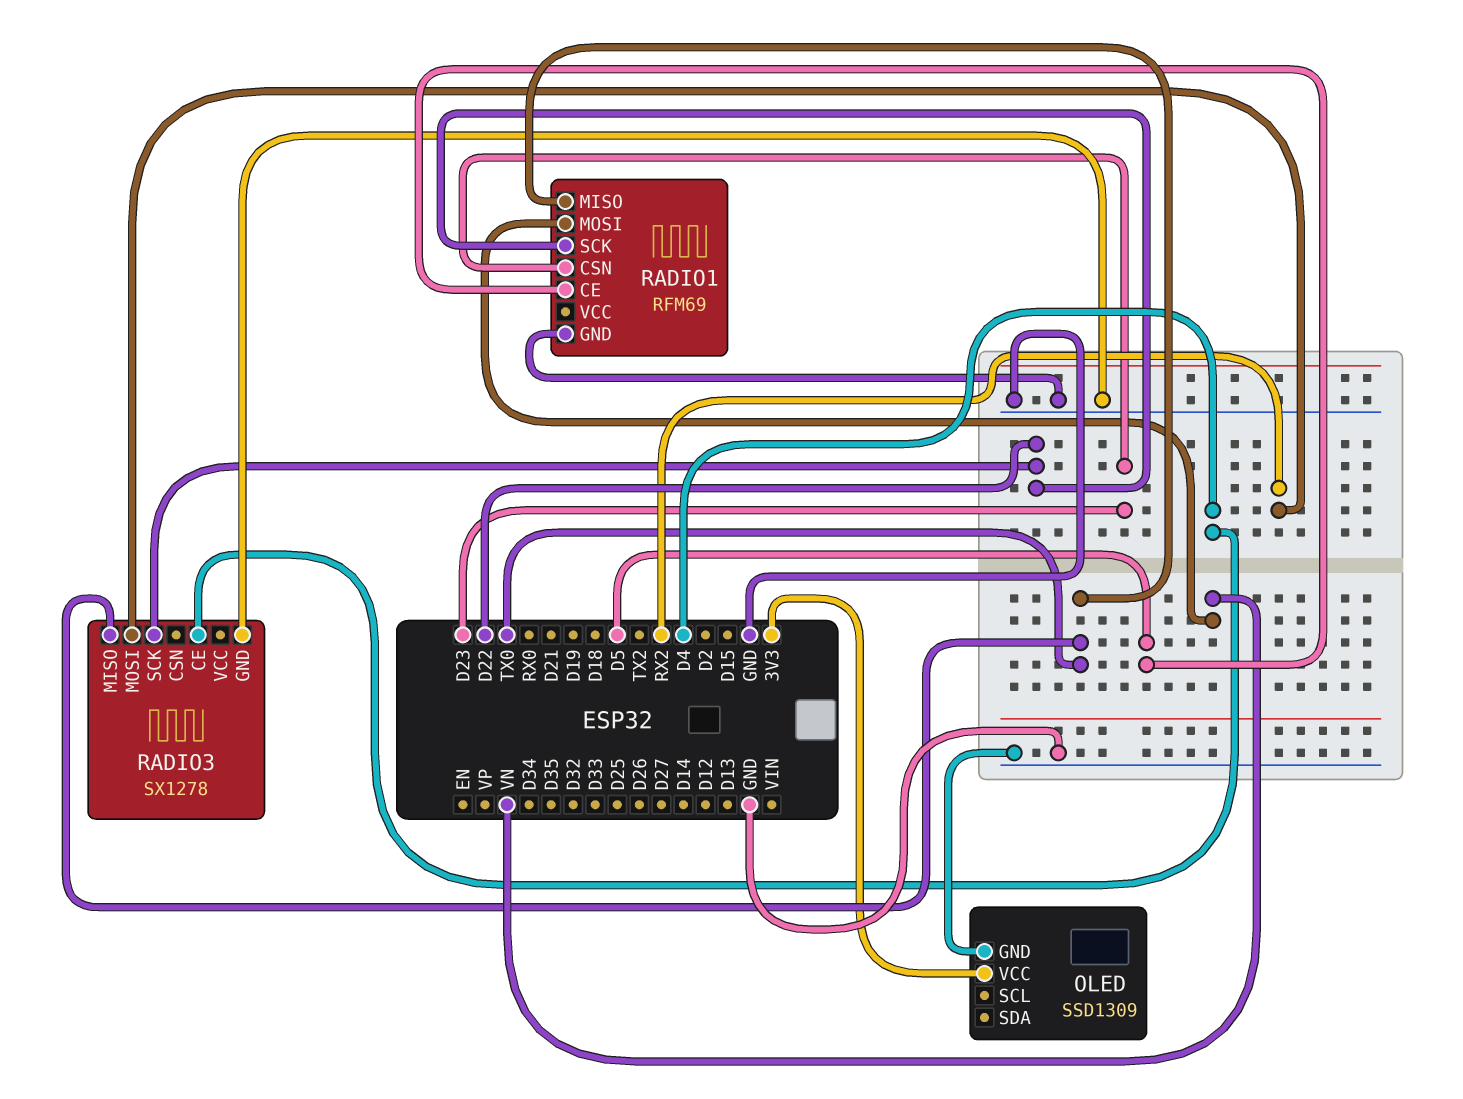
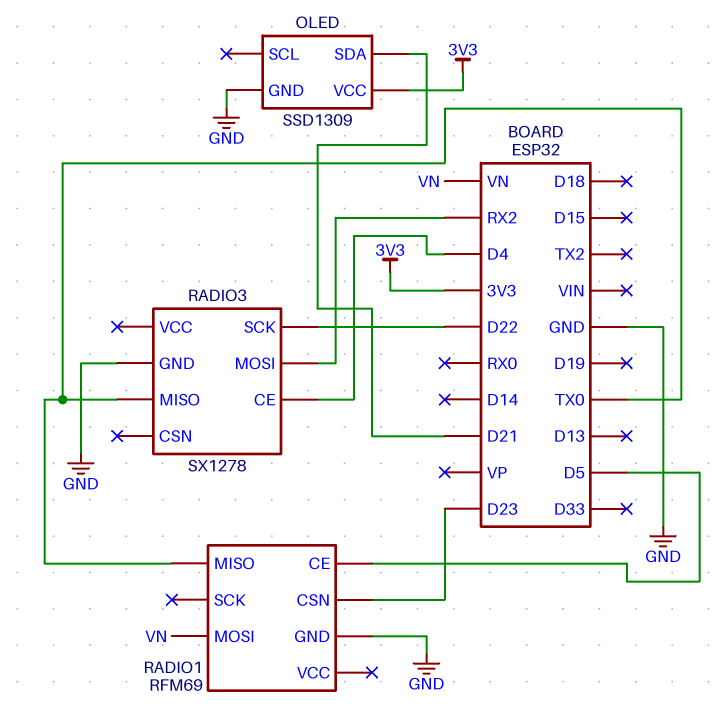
OLED pin SDA: none -> D21
RADIO1 pin SCK: D22 -> none

